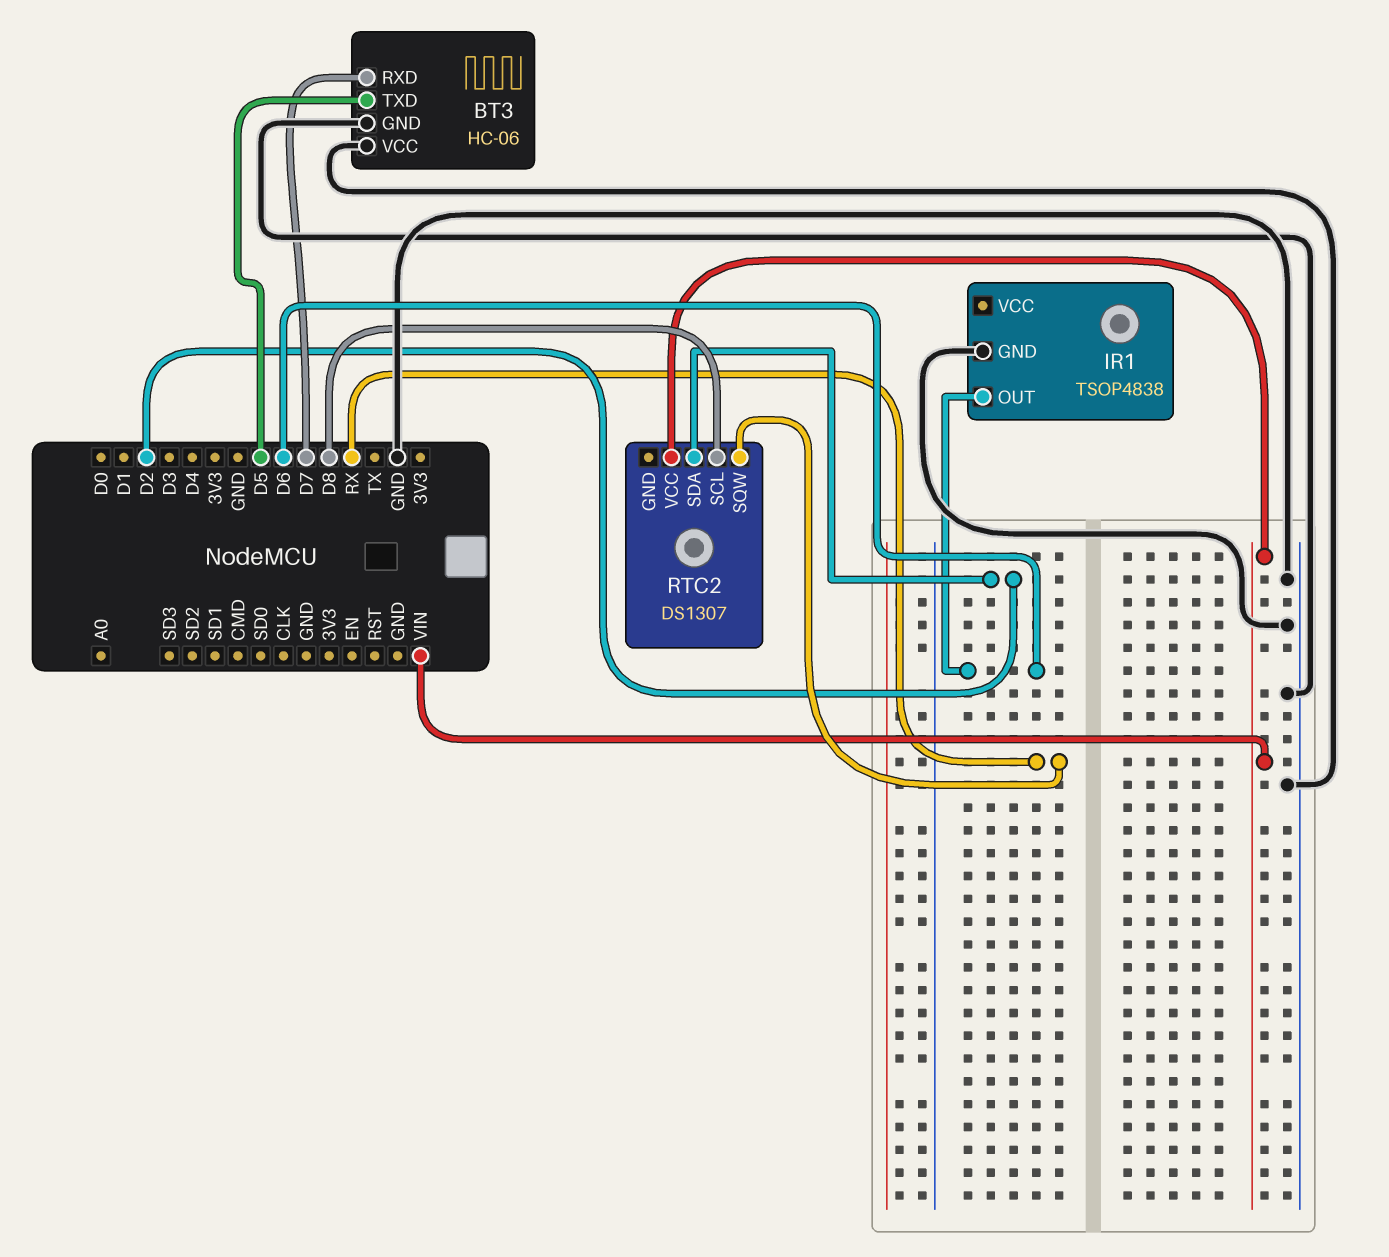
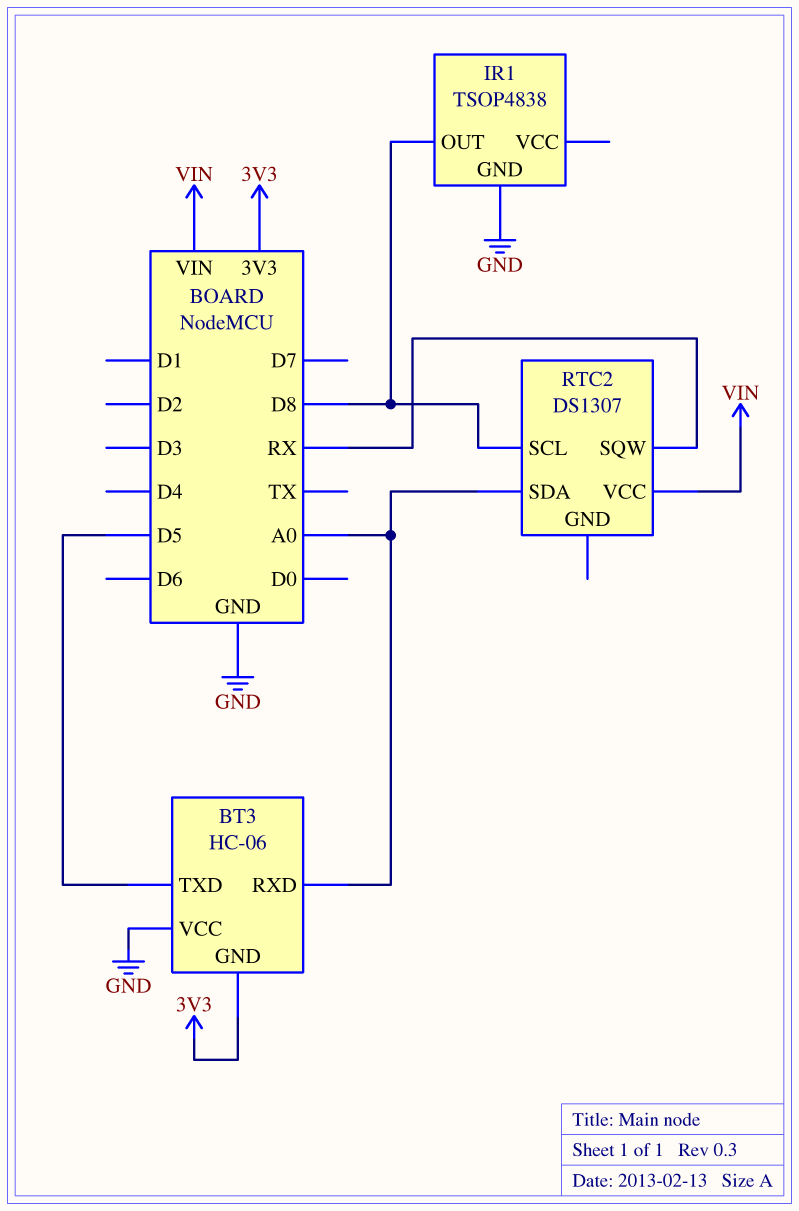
BT3 pin GND: GND -> 3V3
BT3 pin RXD: D7 -> A0
IR1 pin OUT: D6 -> D8
RTC2 pin SDA: D2 -> A0

